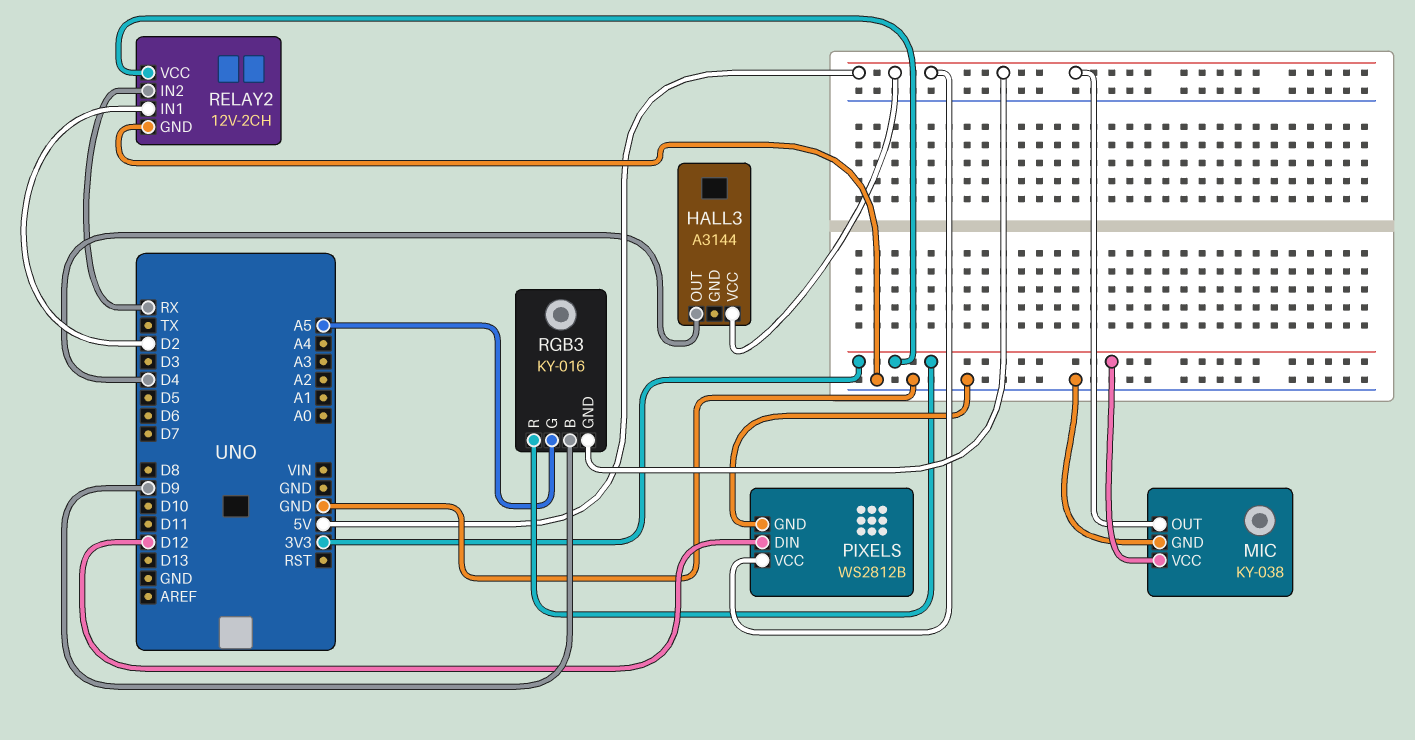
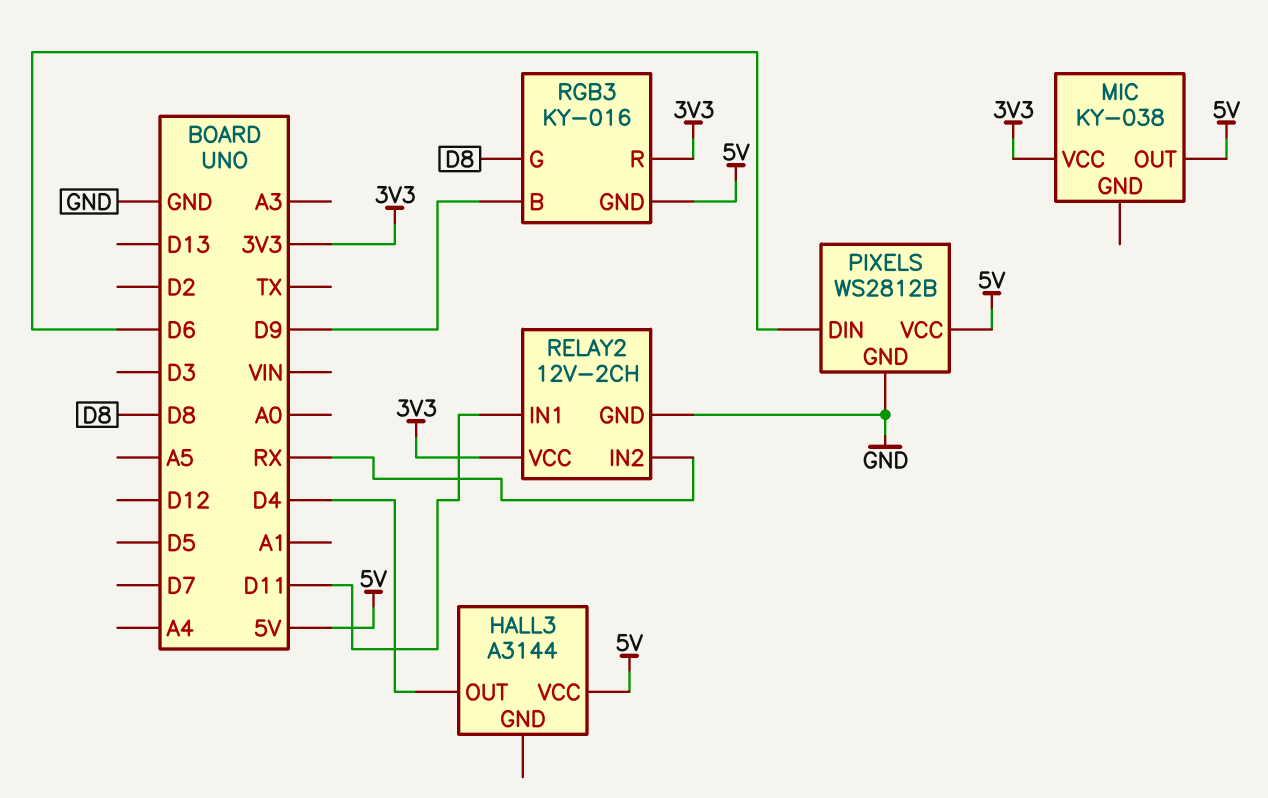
MIC pin GND: GND -> none
PIXELS pin DIN: D12 -> D6
RELAY2 pin IN1: D2 -> D11
RGB3 pin G: A5 -> D8

